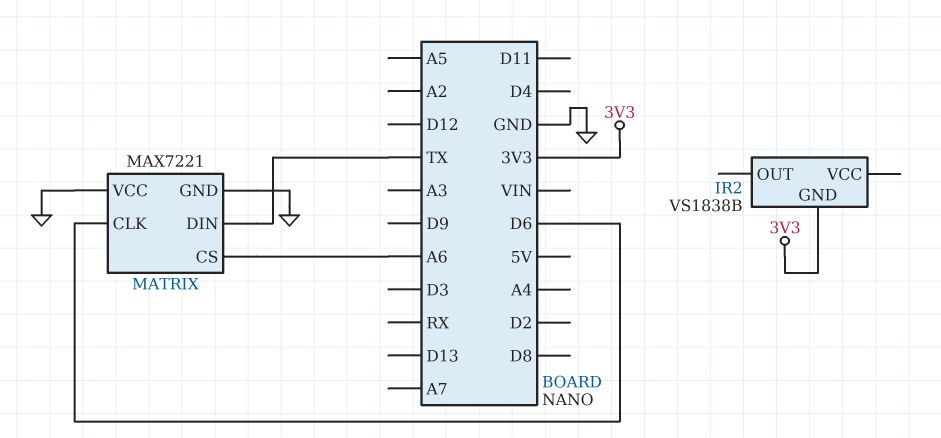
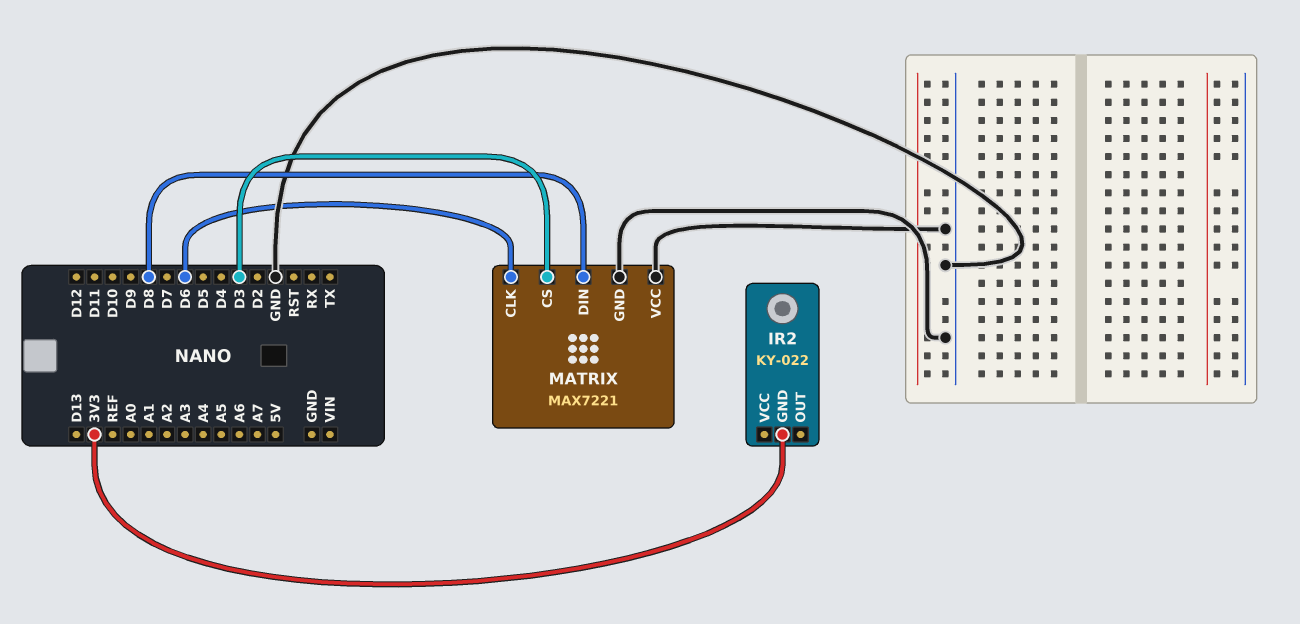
IR2: VS1838B -> KY-022
MATRIX pin CS: A6 -> D3
MATRIX pin DIN: TX -> D8

